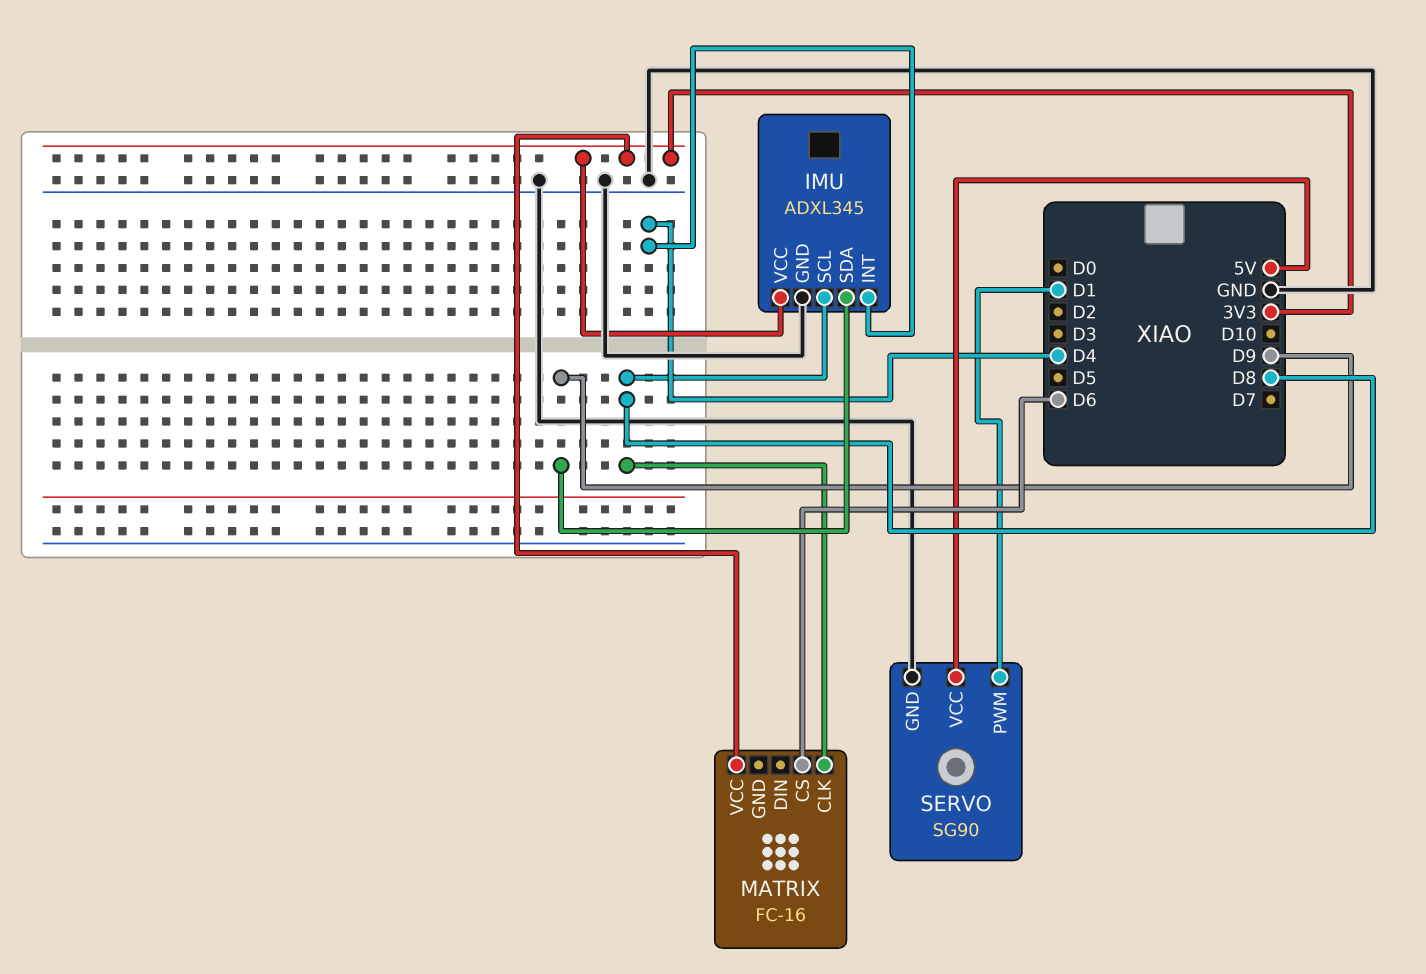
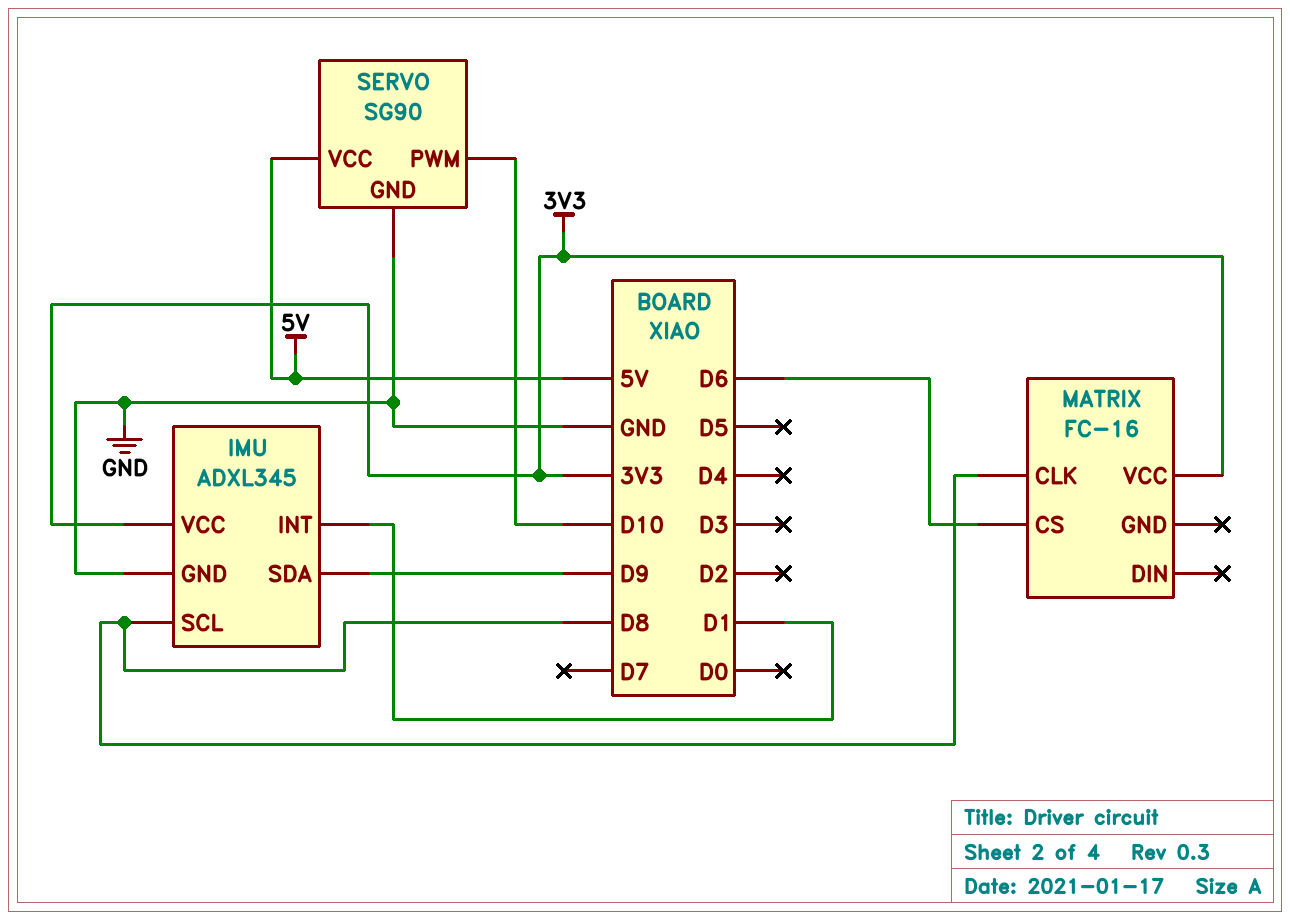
IMU pin INT: D4 -> D1
SERVO pin PWM: D1 -> D10

